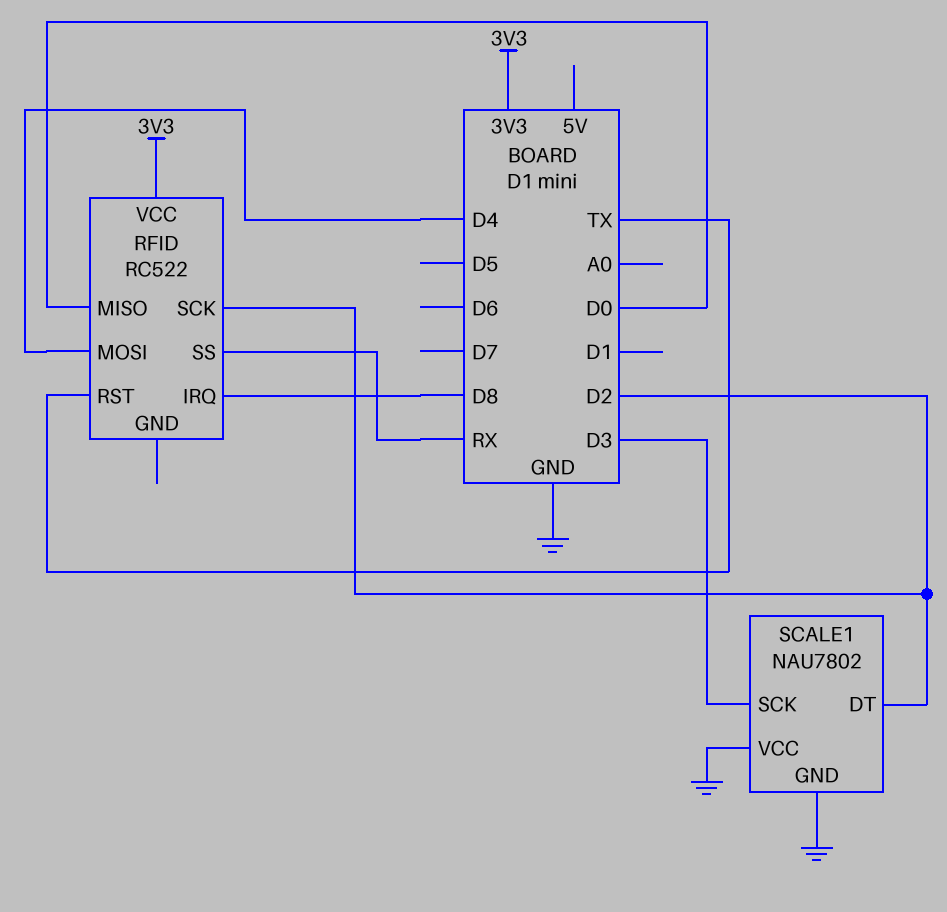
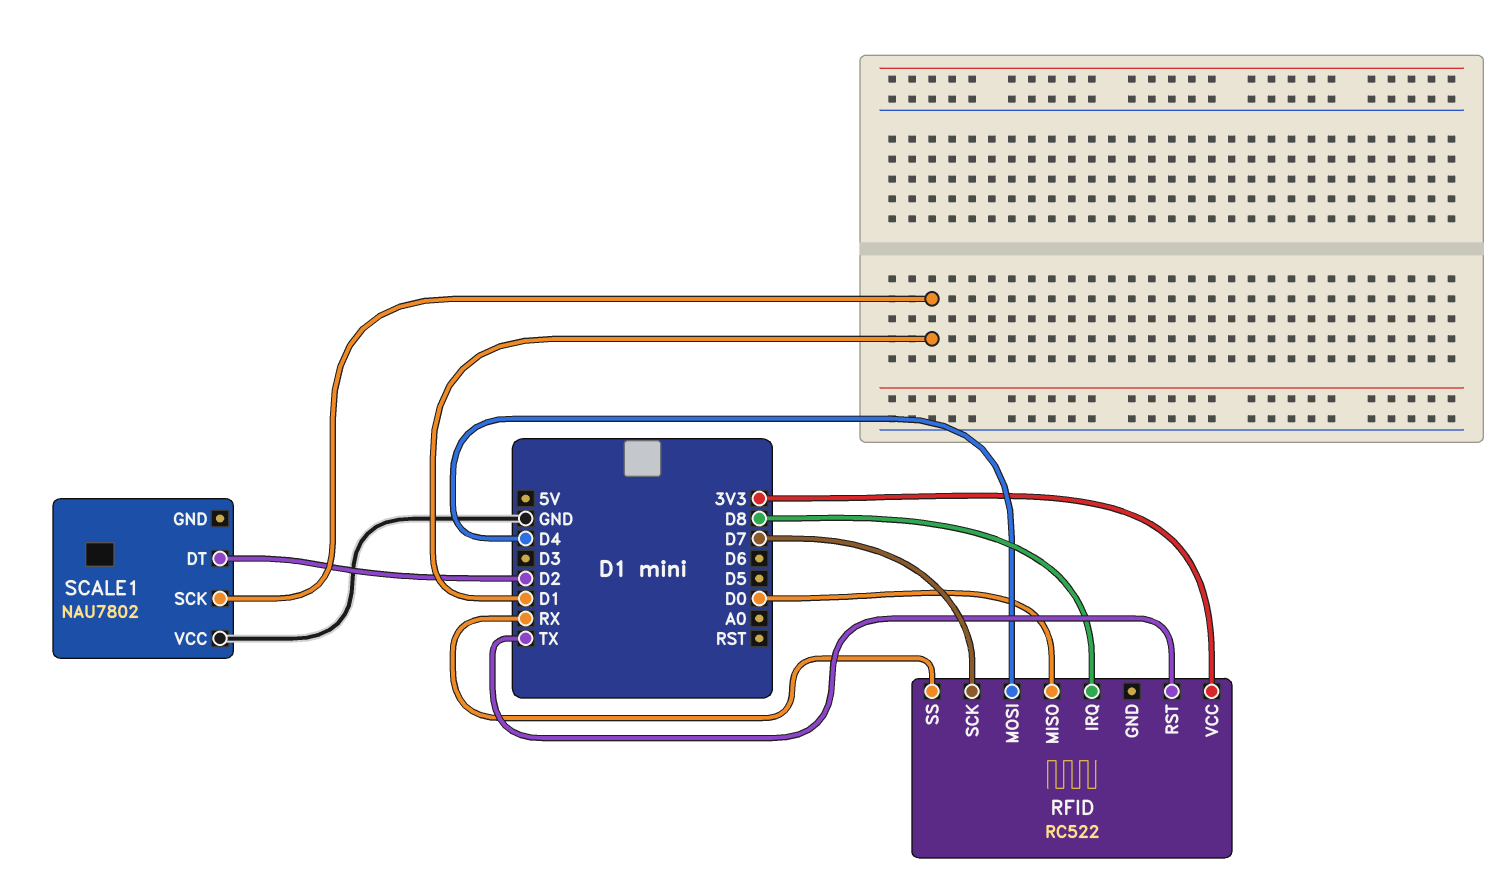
RFID pin SCK: D2 -> D7
SCALE1 pin GND: GND -> none
SCALE1 pin SCK: D3 -> D1

